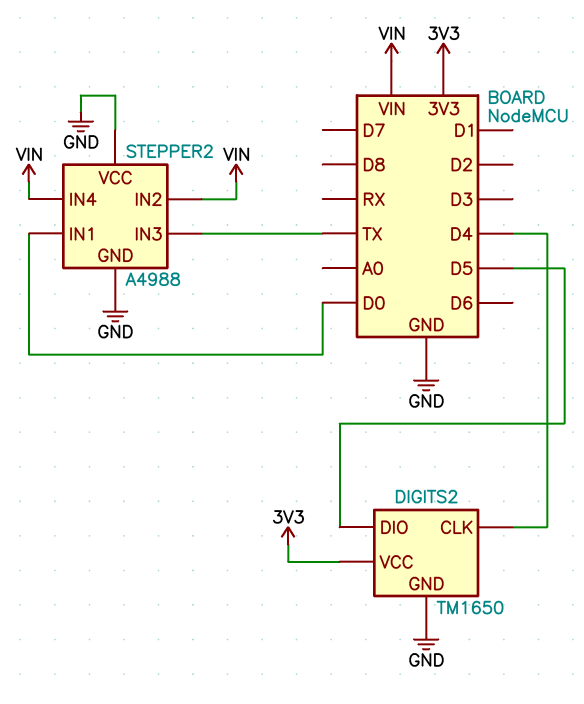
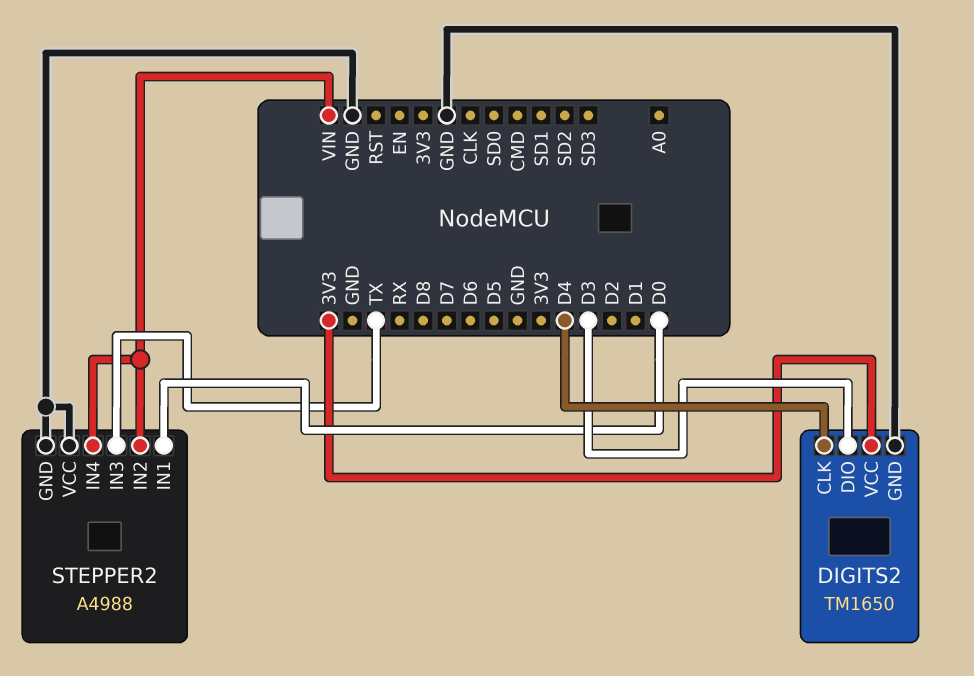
DIGITS2 pin DIO: D5 -> D3

